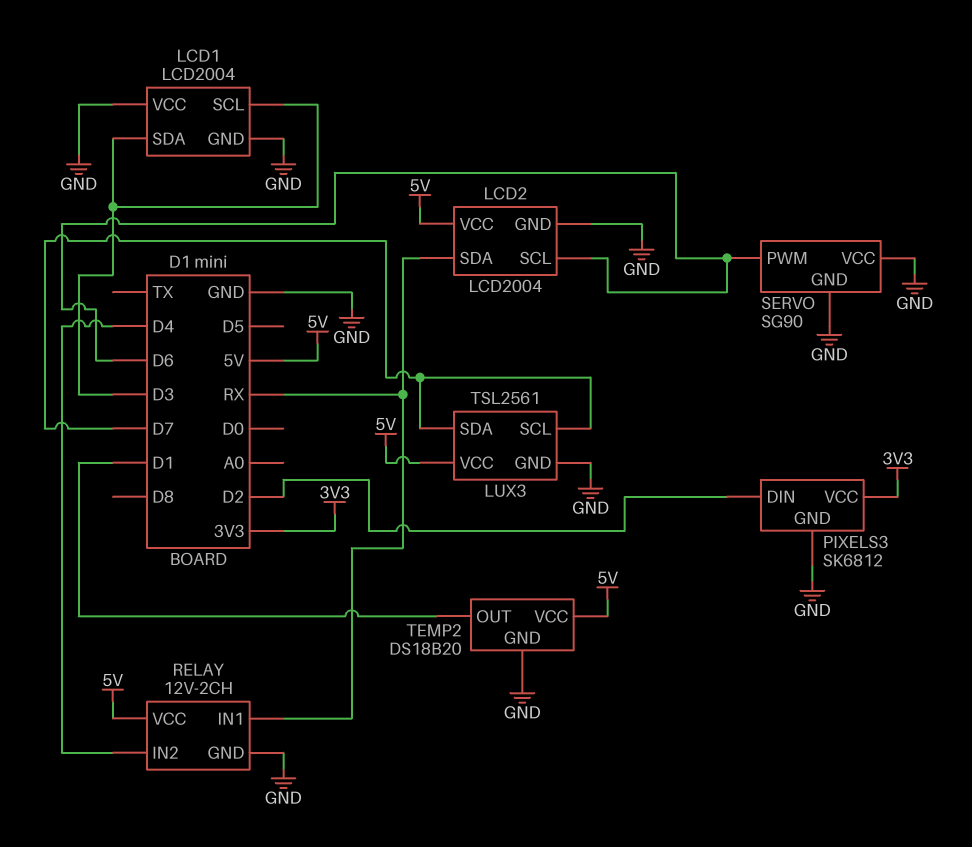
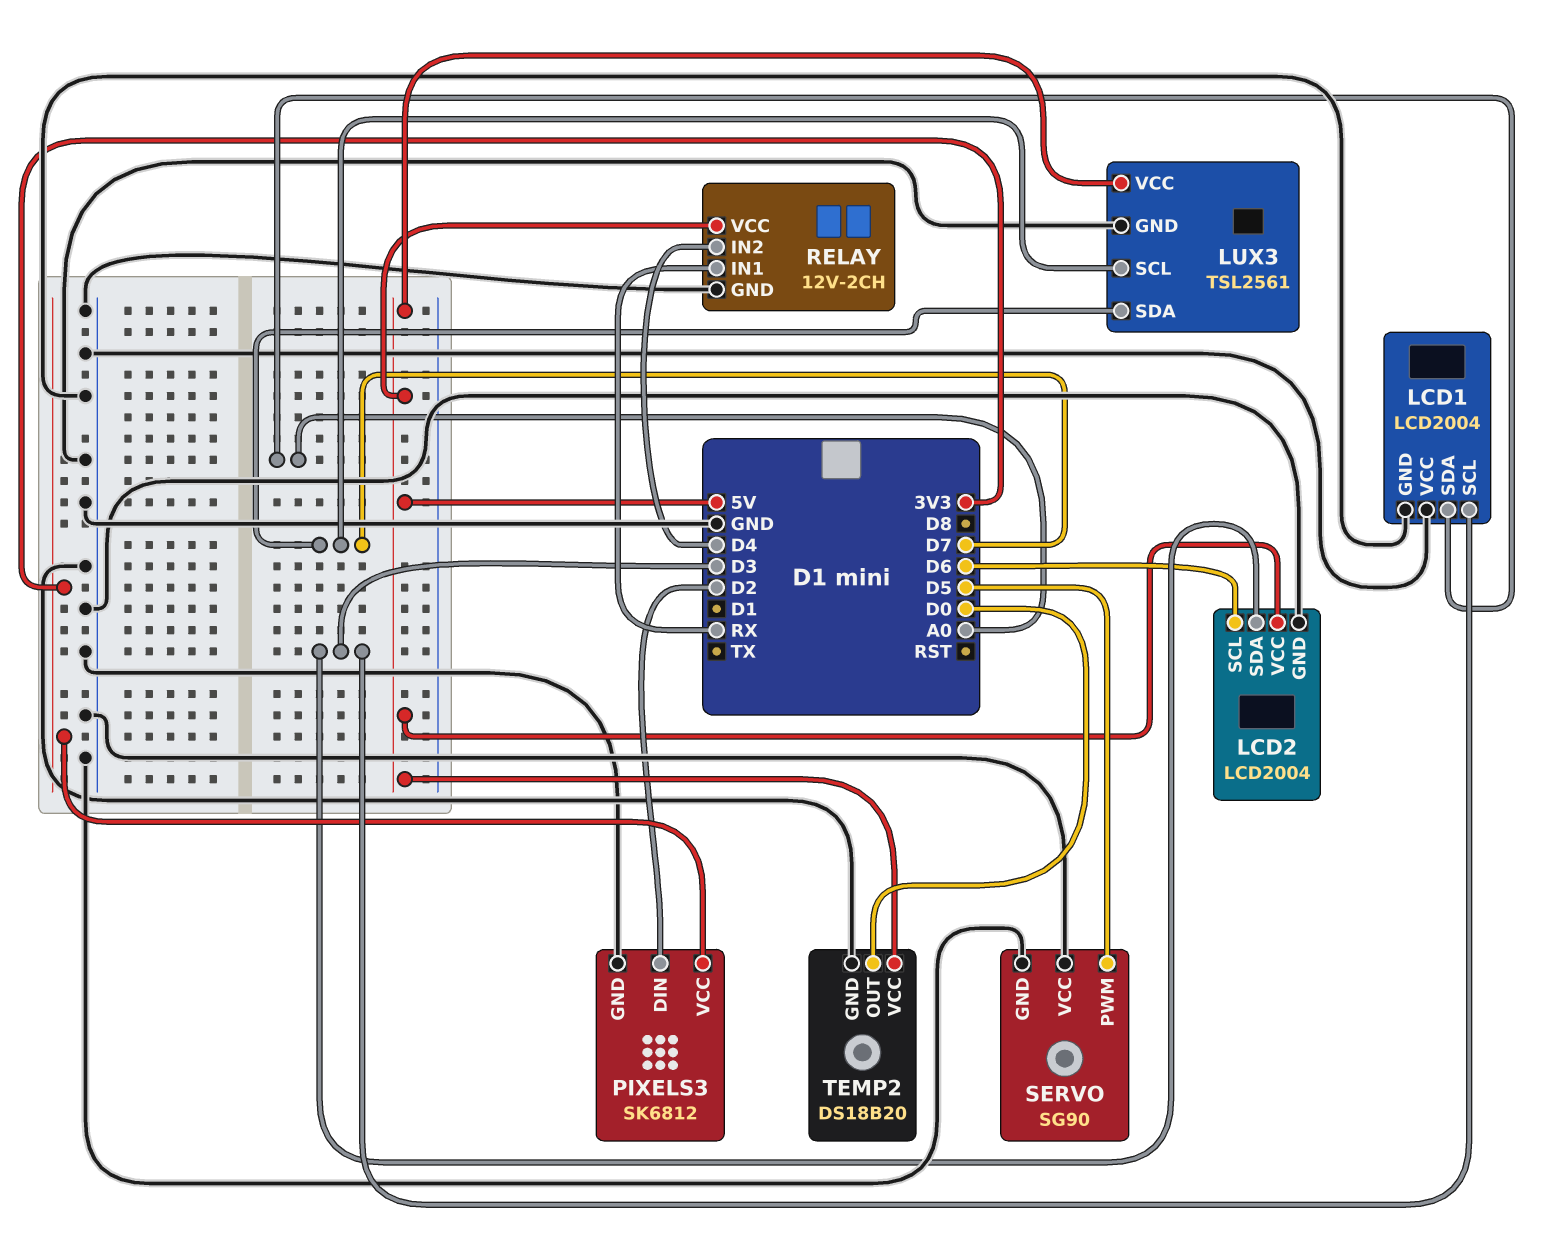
LCD1 pin SDA: D3 -> A0
LCD2 pin SDA: RX -> D3
SERVO pin PWM: D6 -> D5
TEMP2 pin OUT: D1 -> D0

